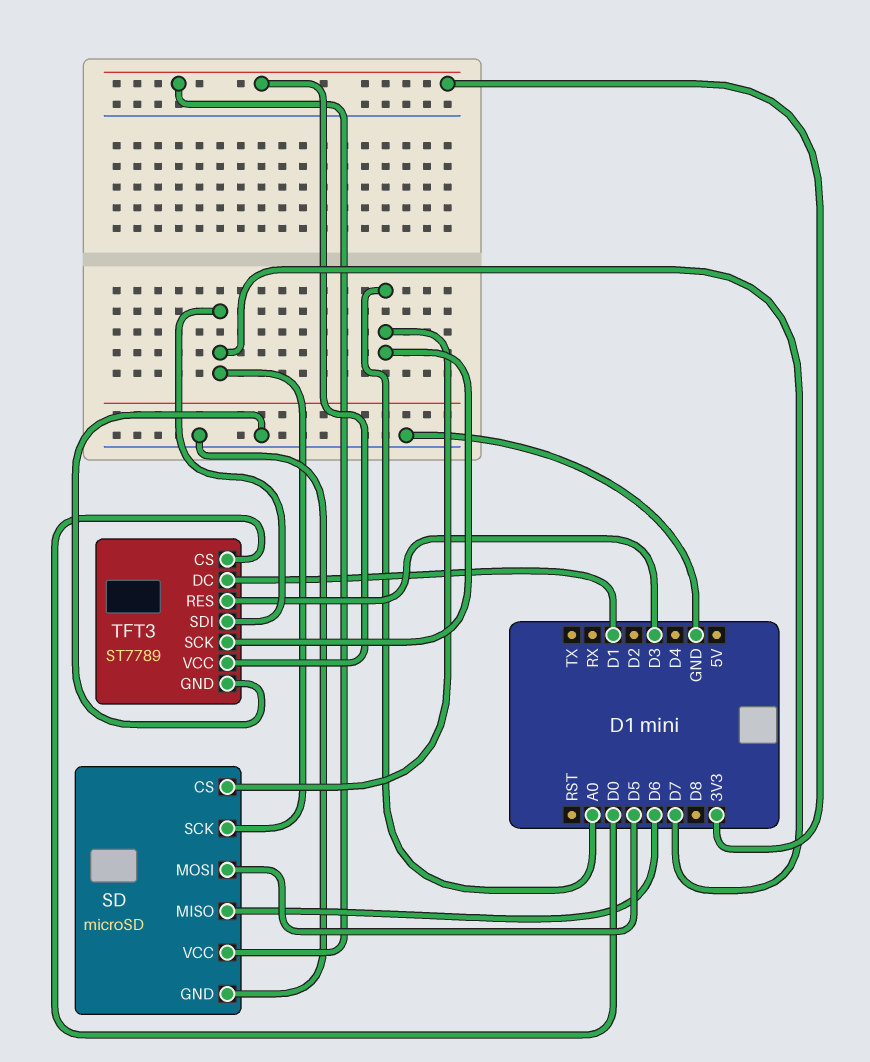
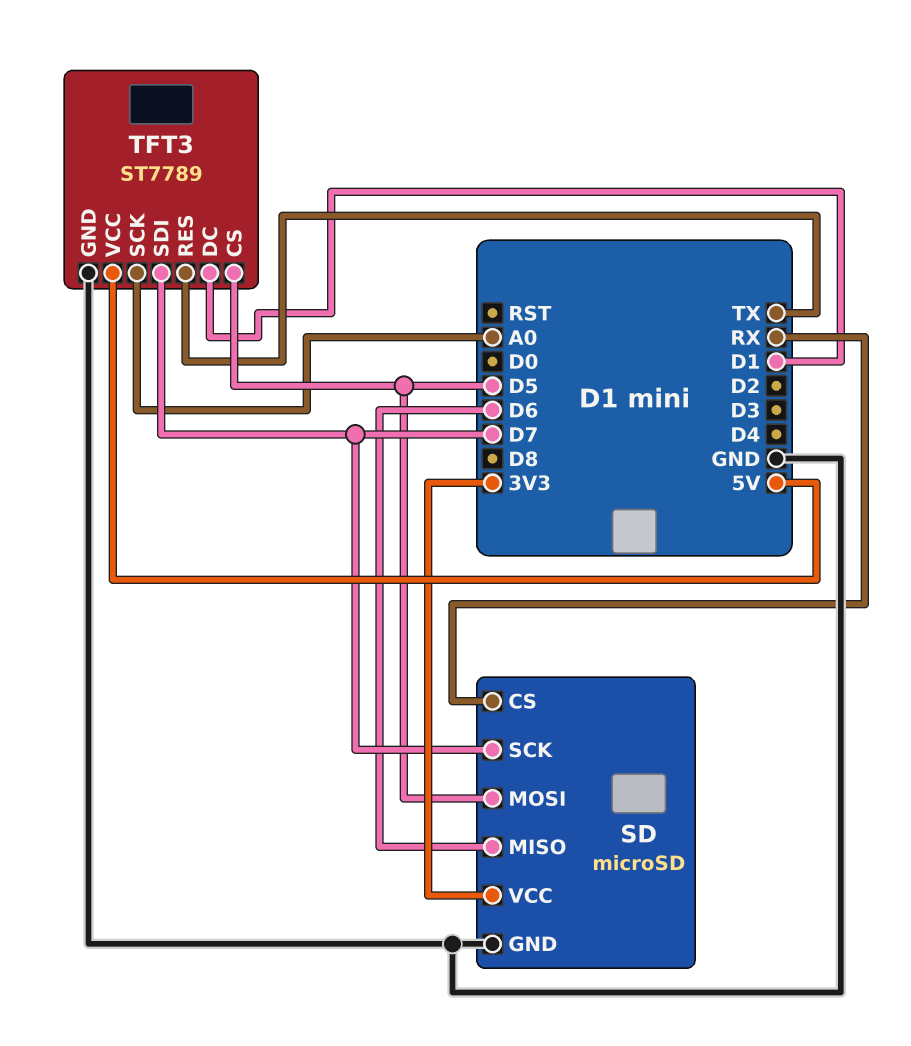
SD pin CS: A0 -> RX
TFT3 pin CS: D0 -> D5
TFT3 pin RES: D3 -> TX
TFT3 pin VCC: 3V3 -> 5V

